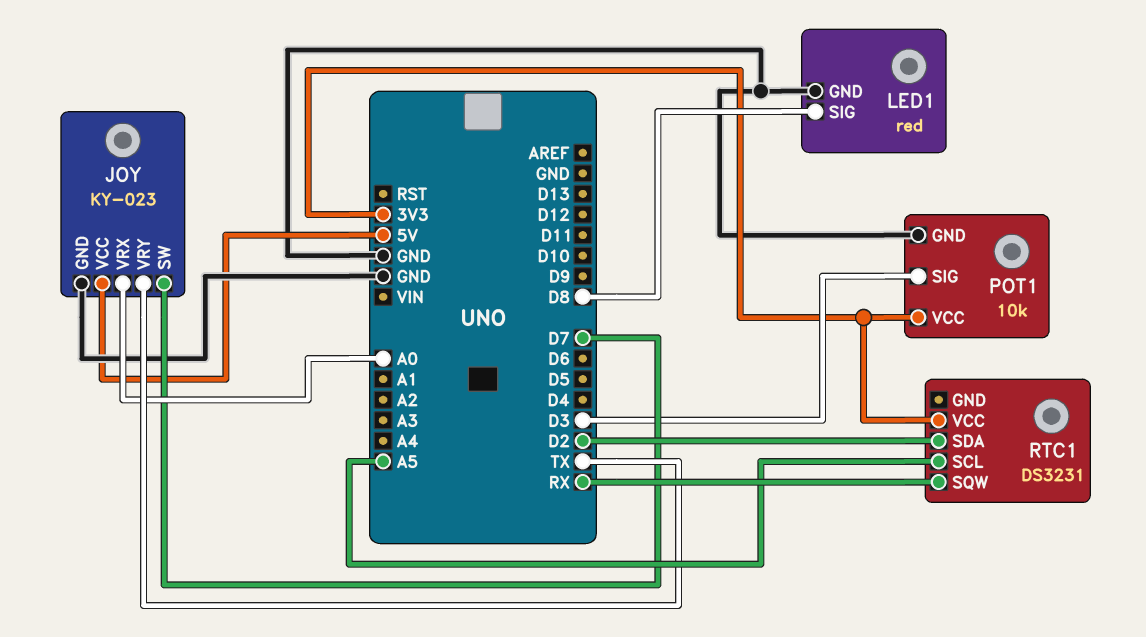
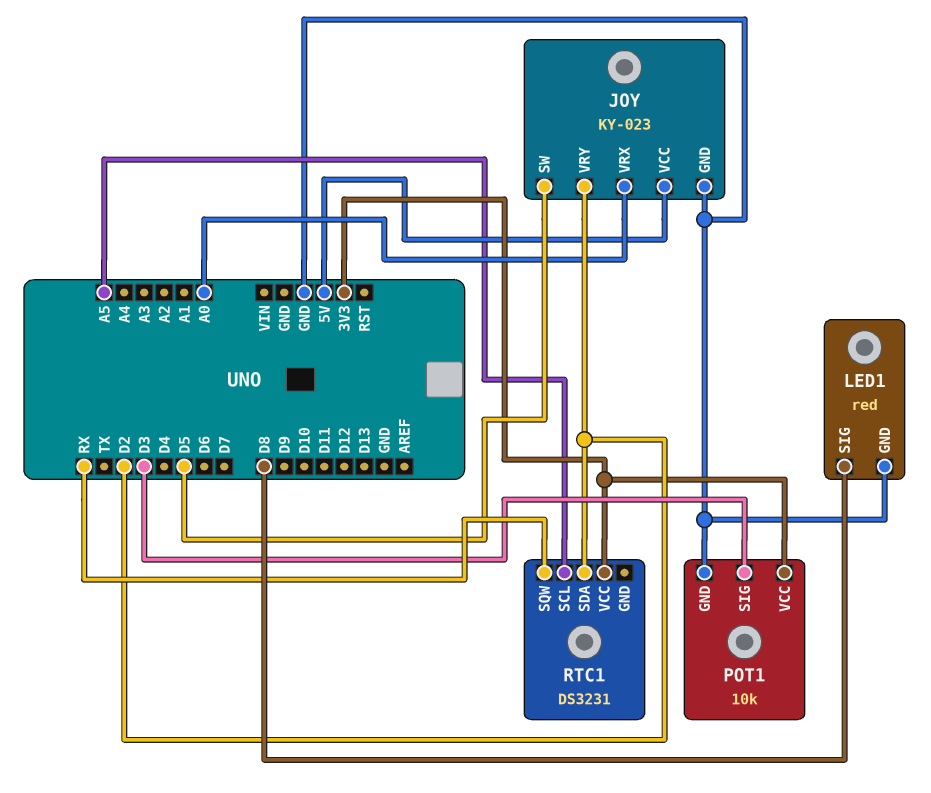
JOY pin SW: D7 -> D5
JOY pin VRY: TX -> D2

